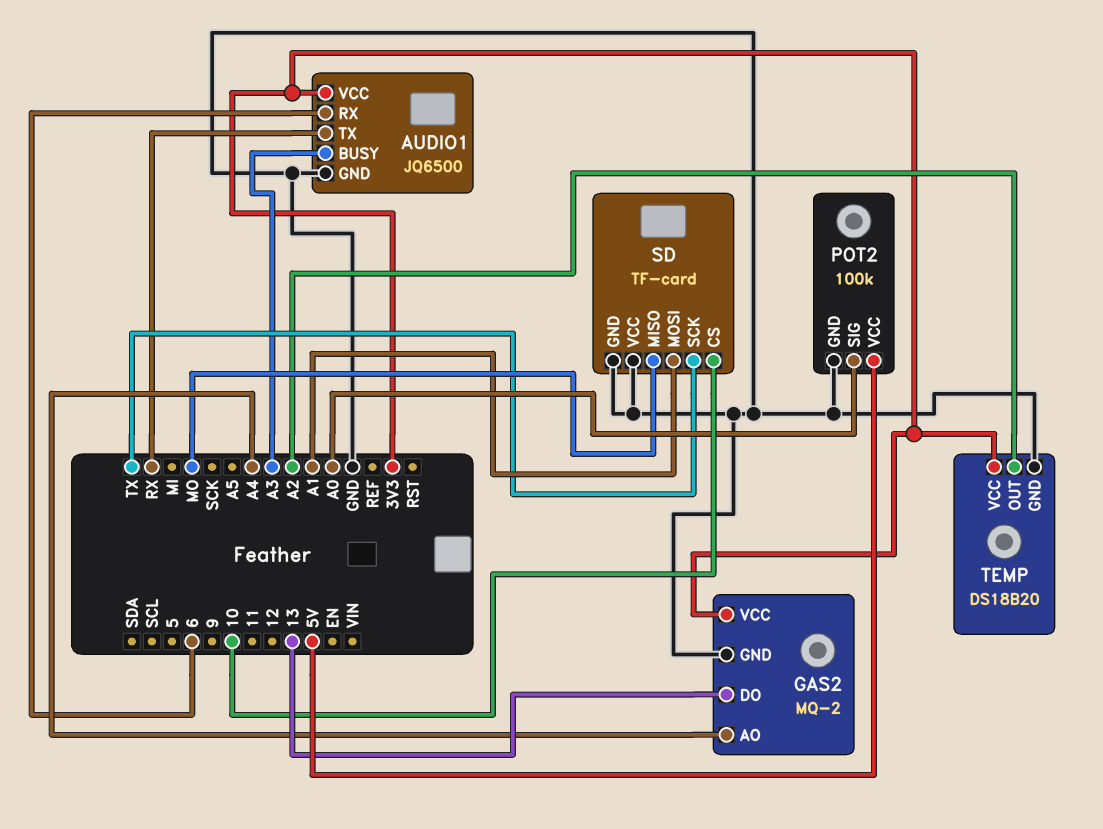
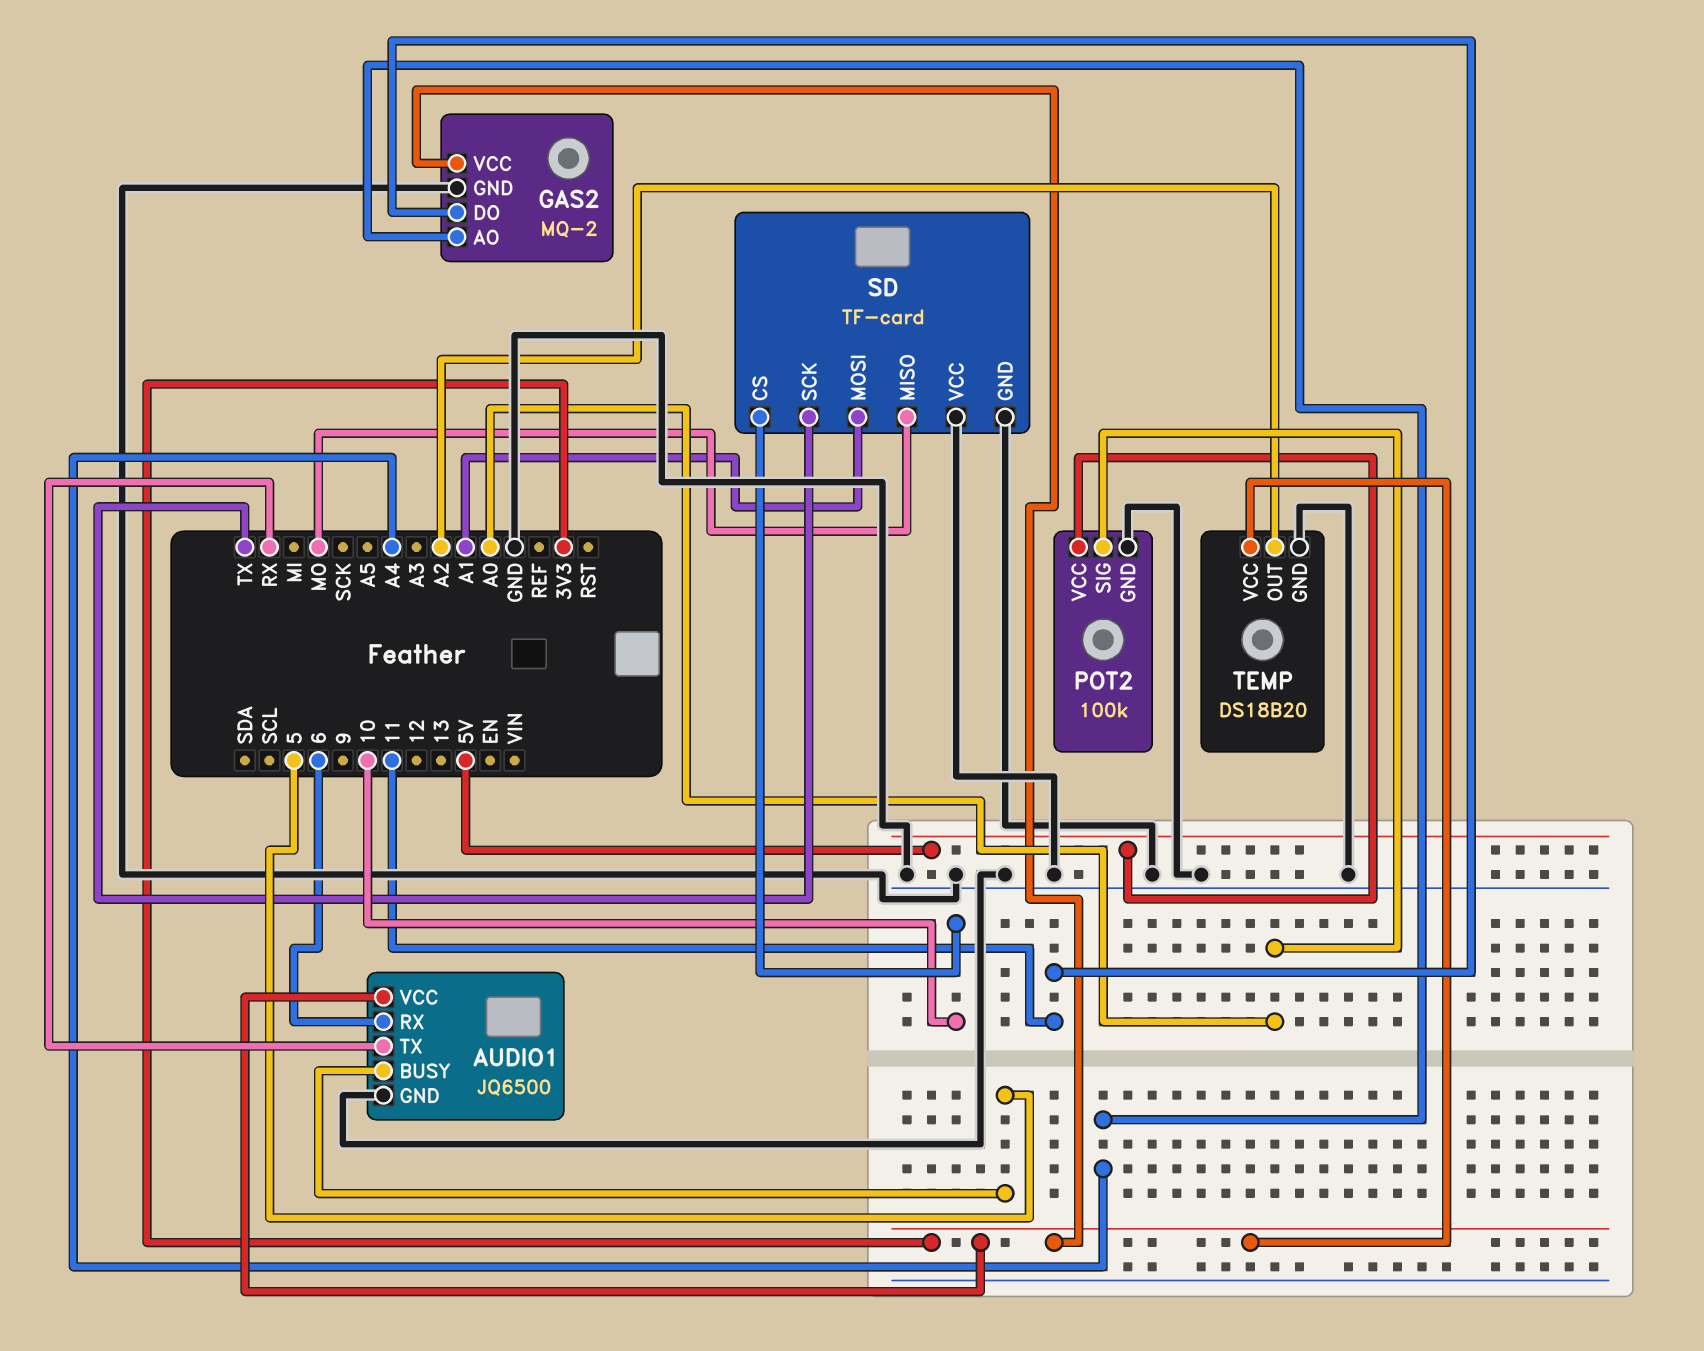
AUDIO1 pin BUSY: A3 -> 5
GAS2 pin DO: 13 -> 11

